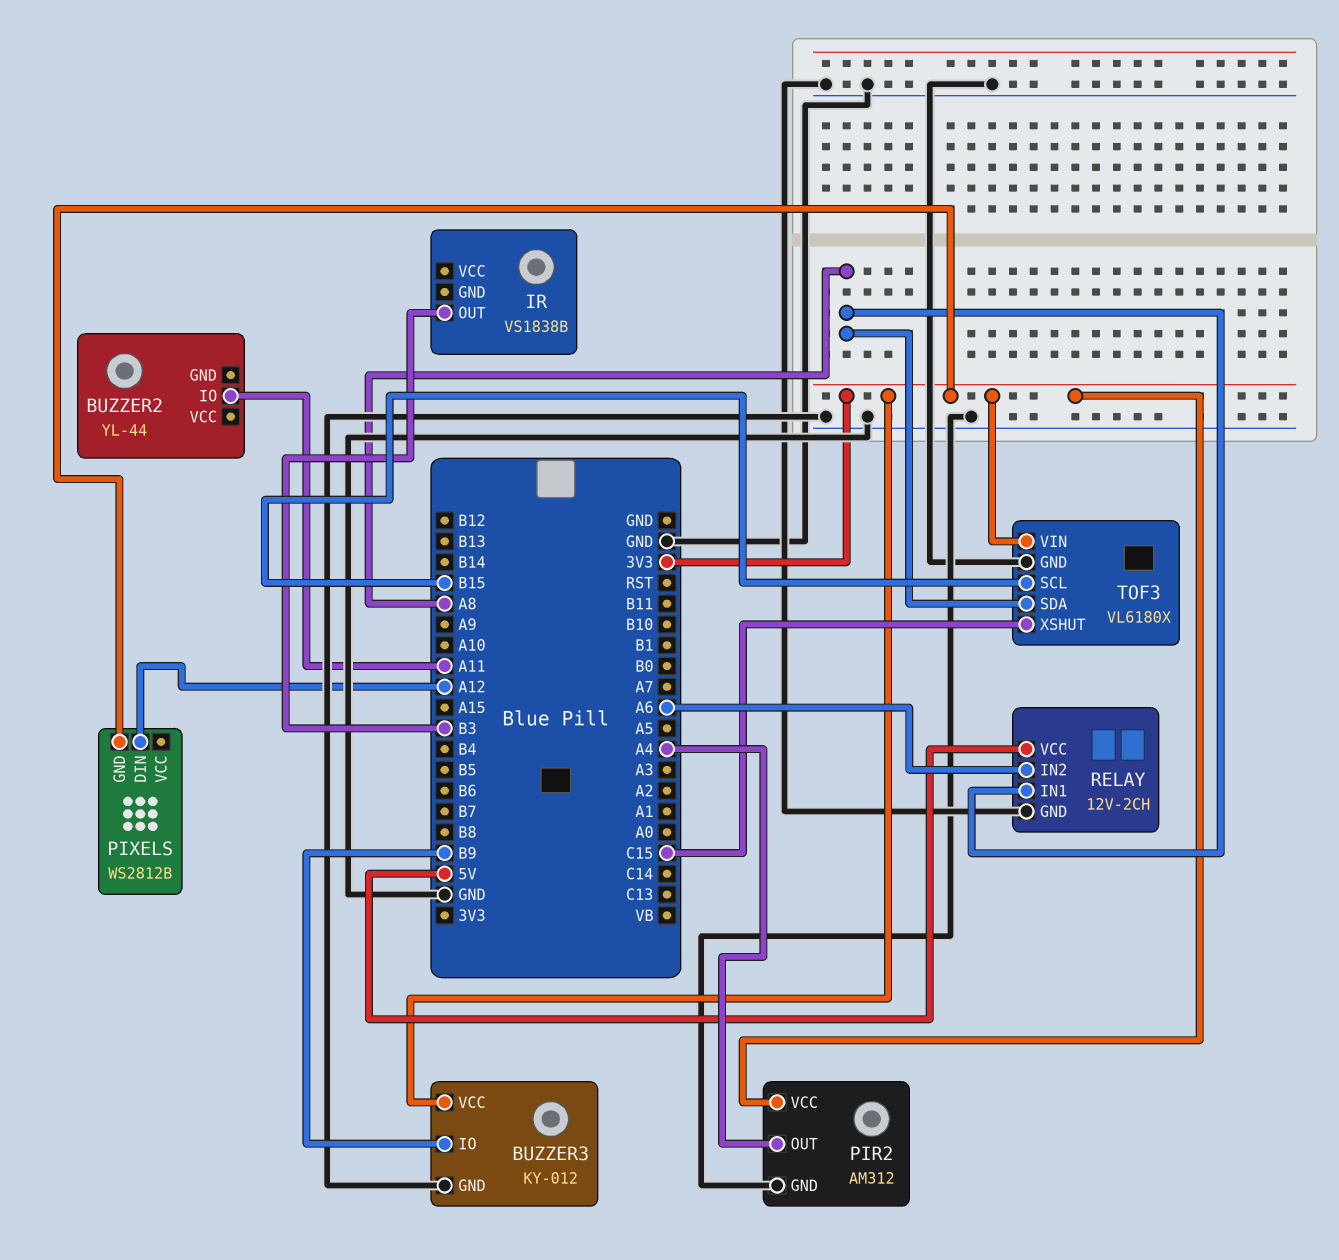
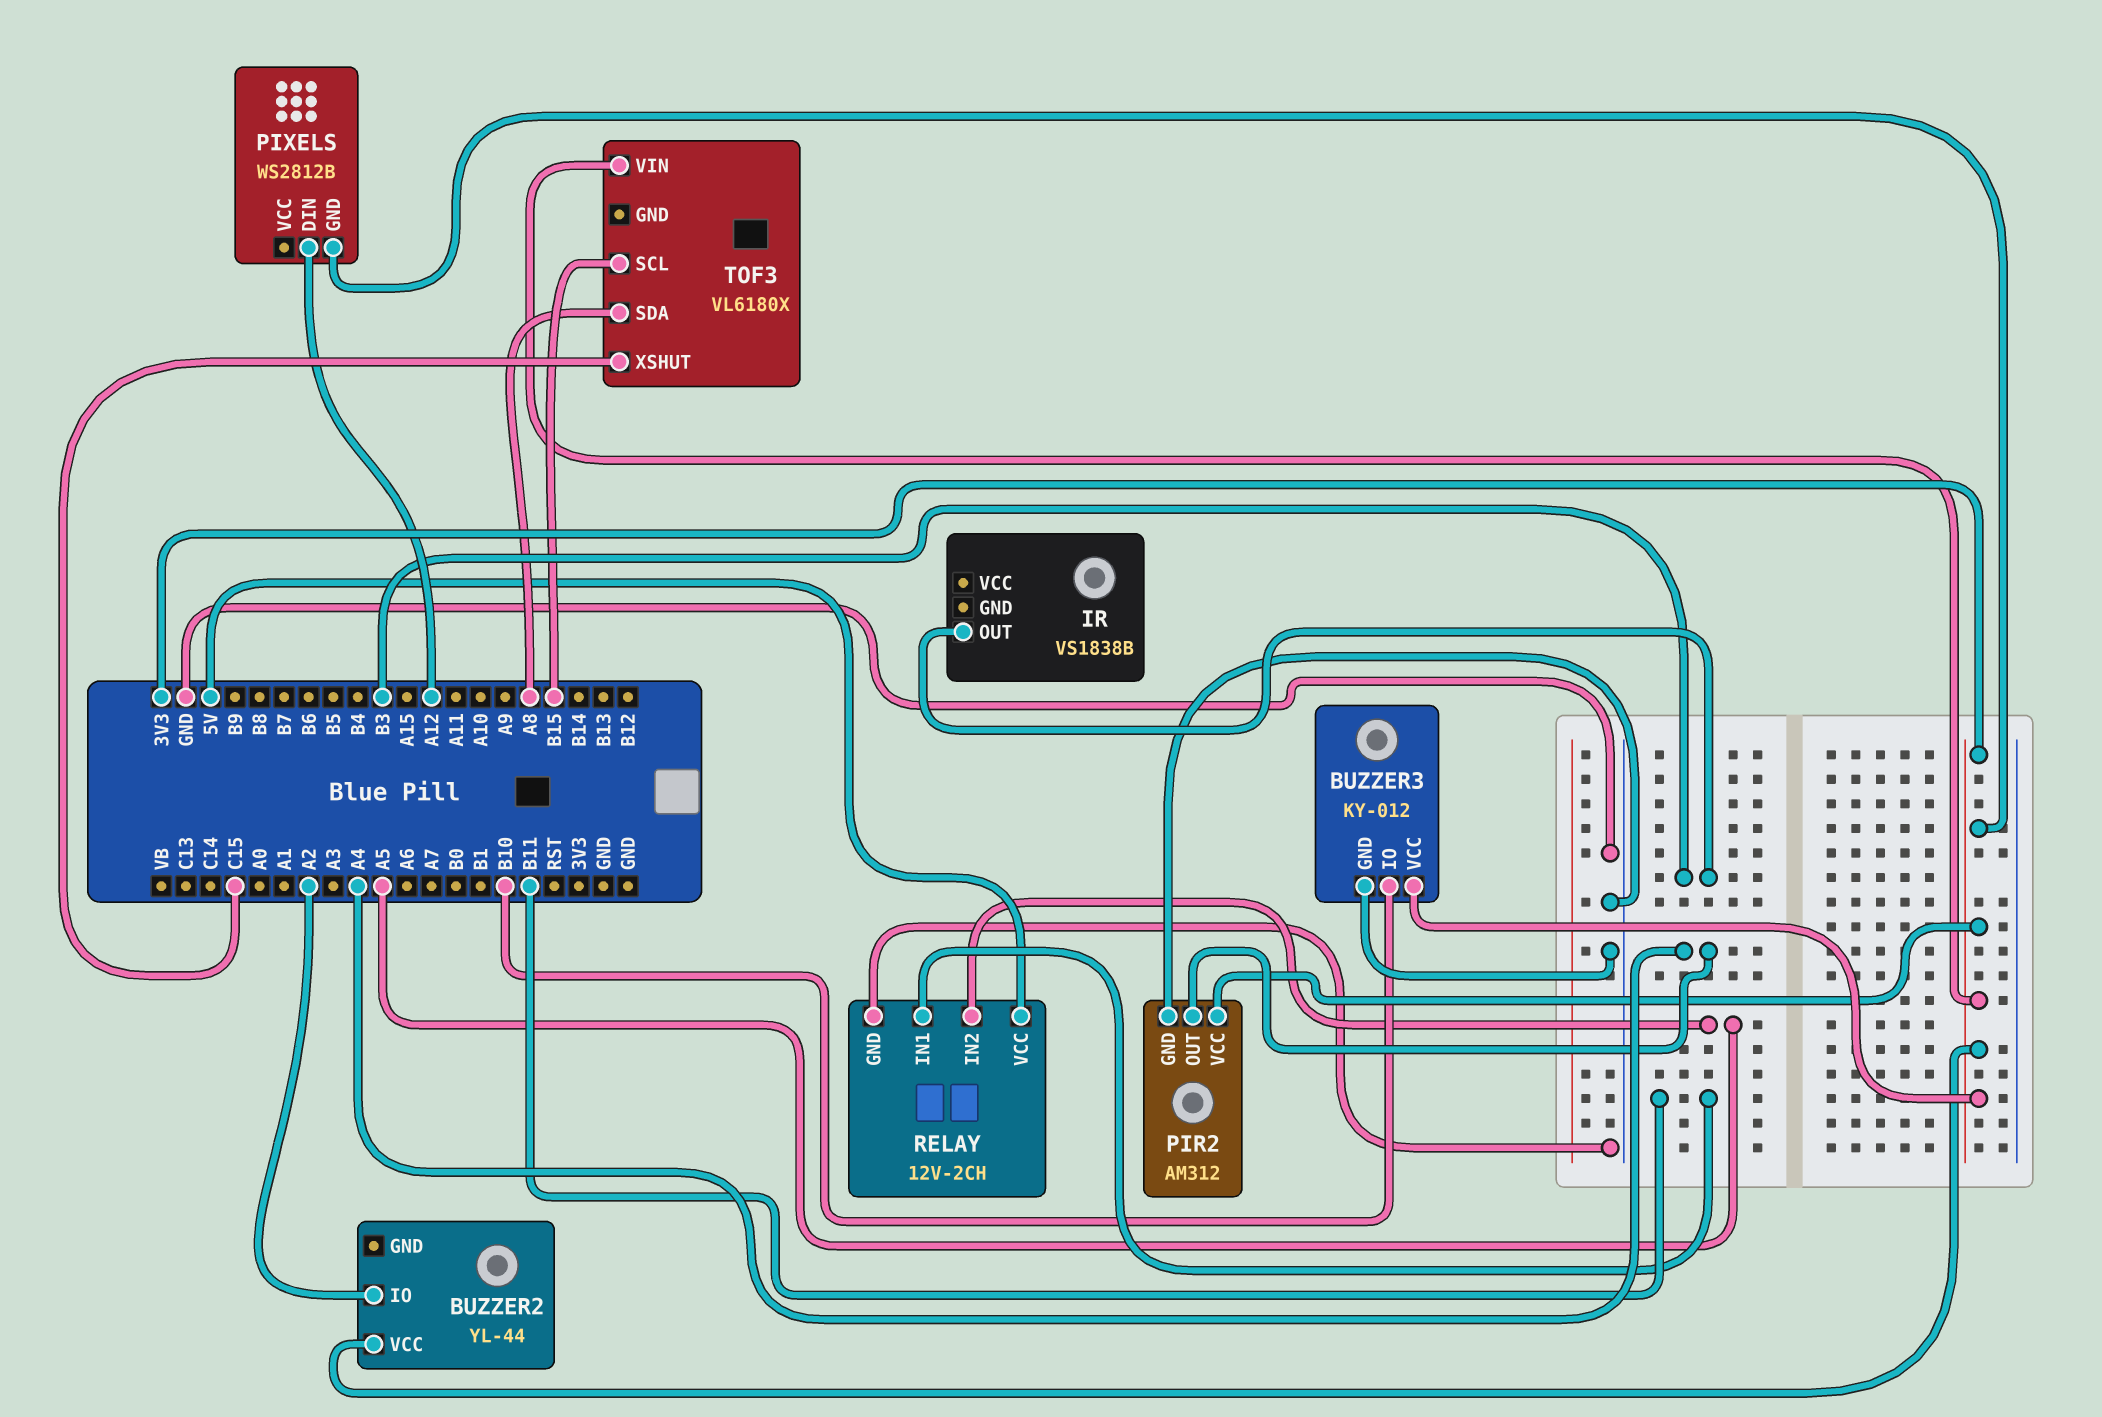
BUZZER2 pin IO: A11 -> A2
BUZZER2 pin VCC: none -> 3V3
BUZZER3 pin IO: B9 -> B10
RELAY pin IN1: A8 -> B11
RELAY pin IN2: A6 -> A5
TOF3 pin GND: GND -> none

